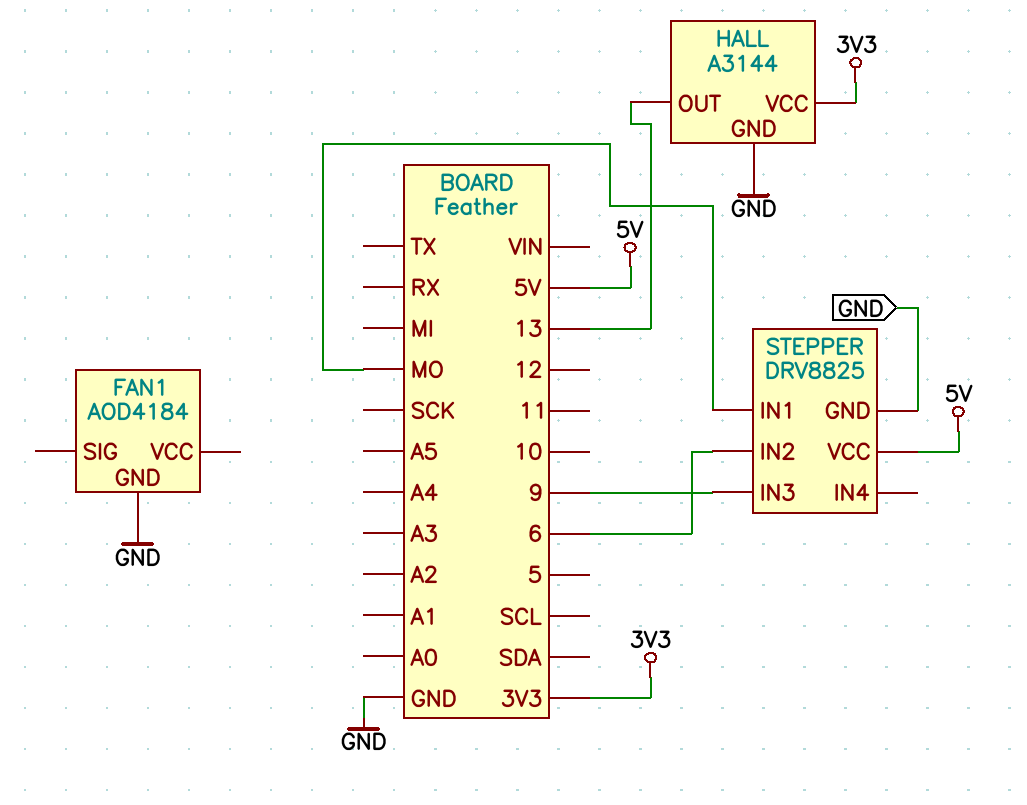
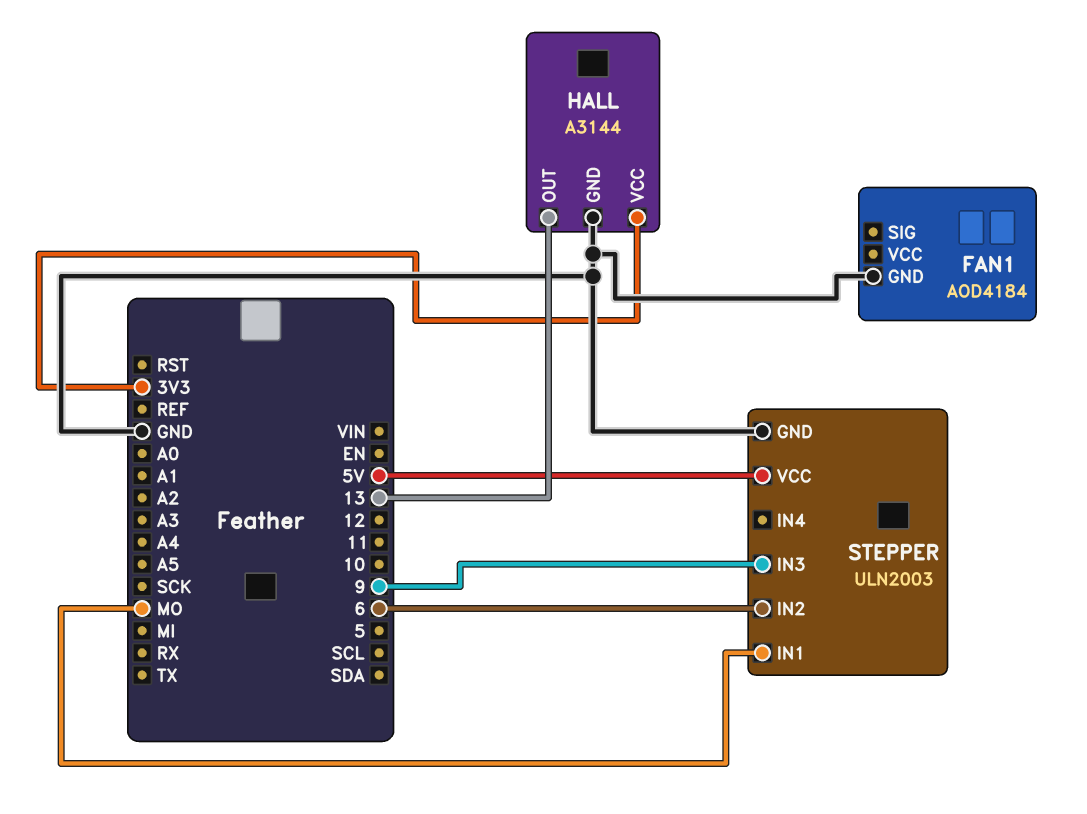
STEPPER: DRV8825 -> ULN2003

